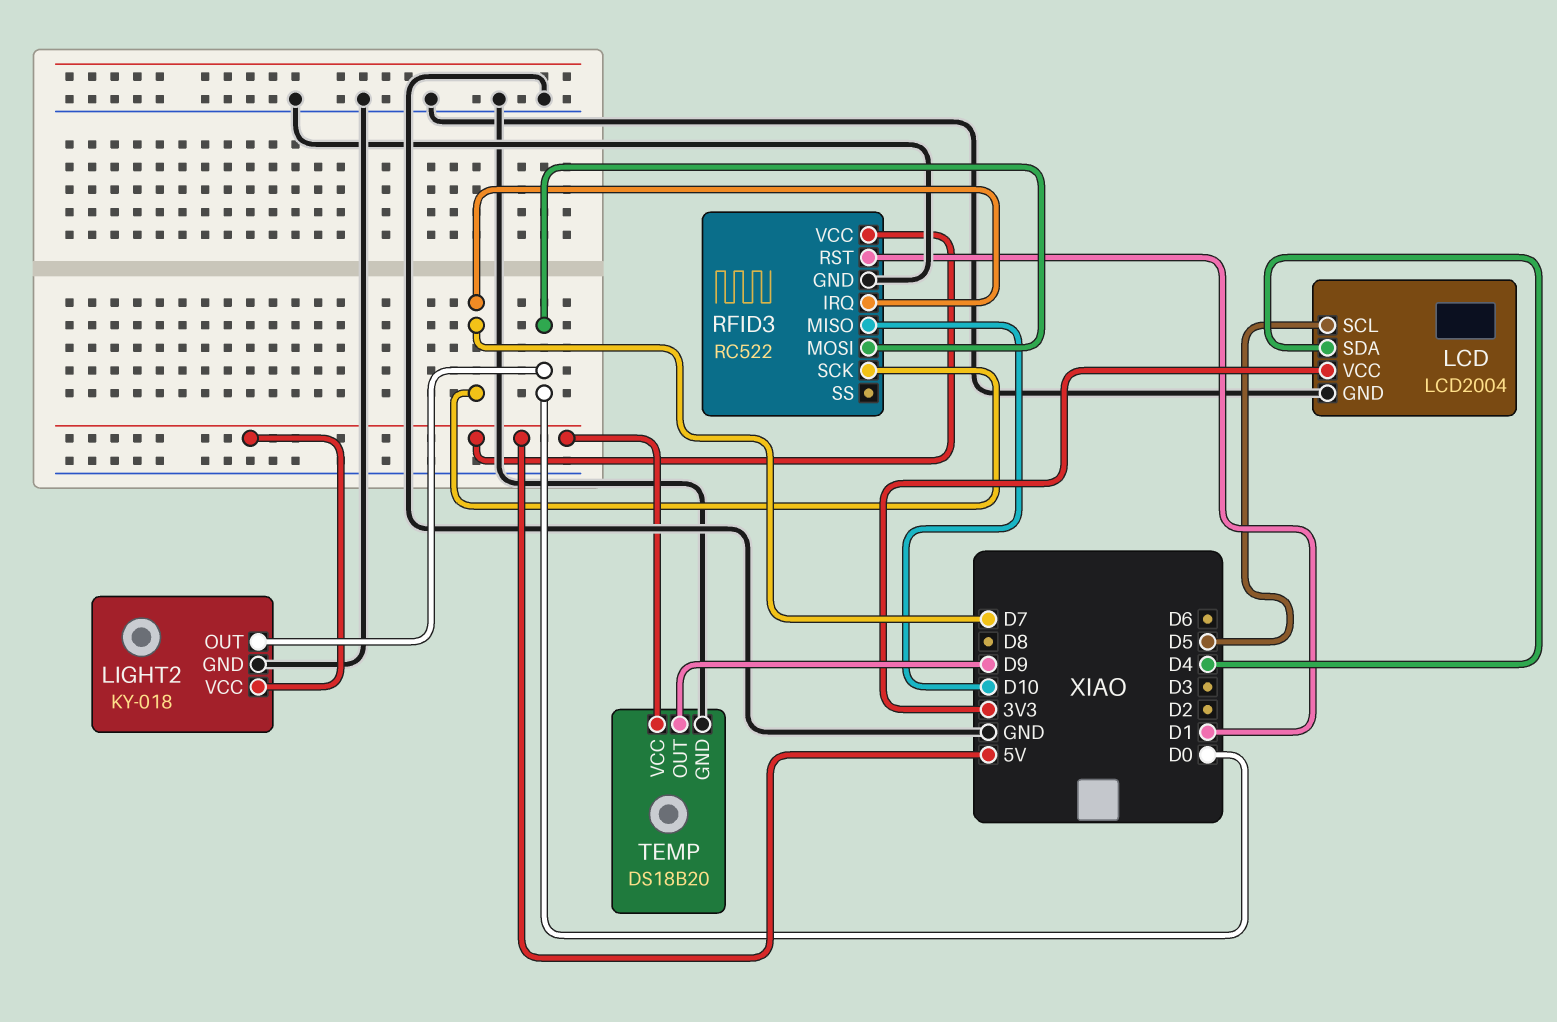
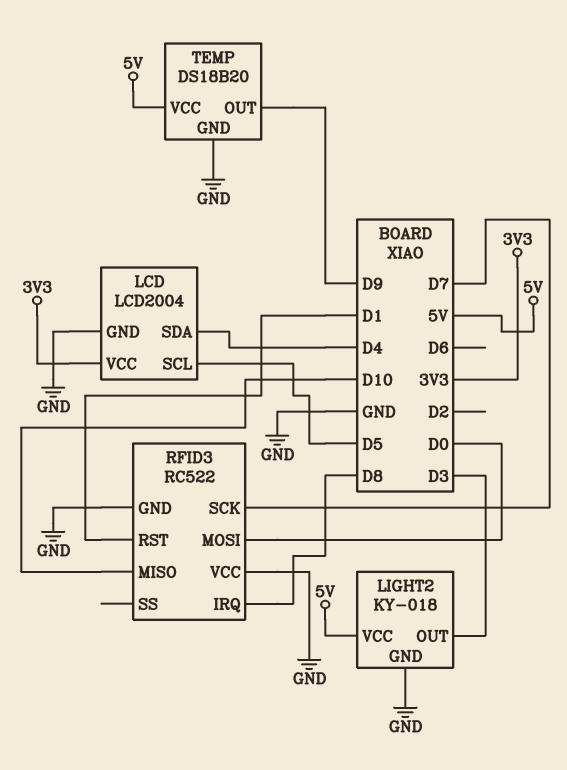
LIGHT2 pin OUT: D0 -> D3
RFID3 pin IRQ: D7 -> D8
RFID3 pin VCC: 5V -> GND

